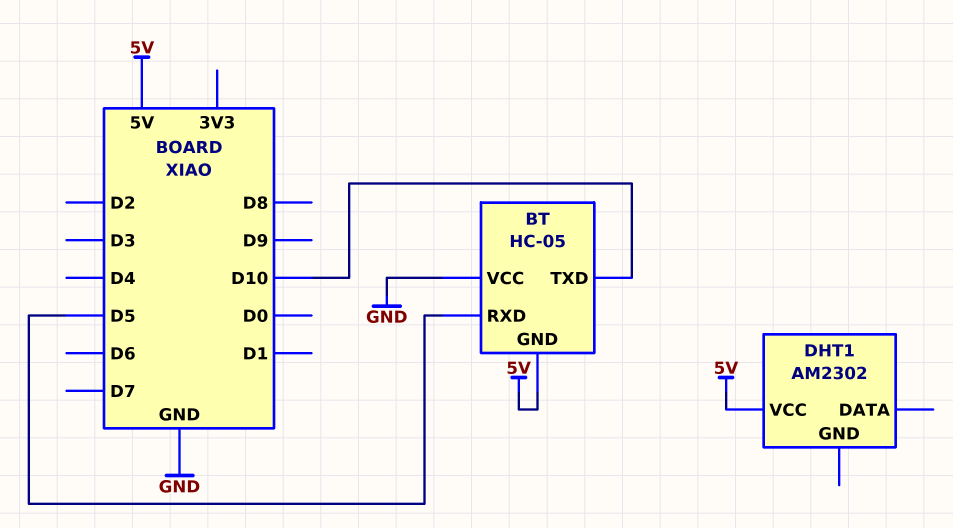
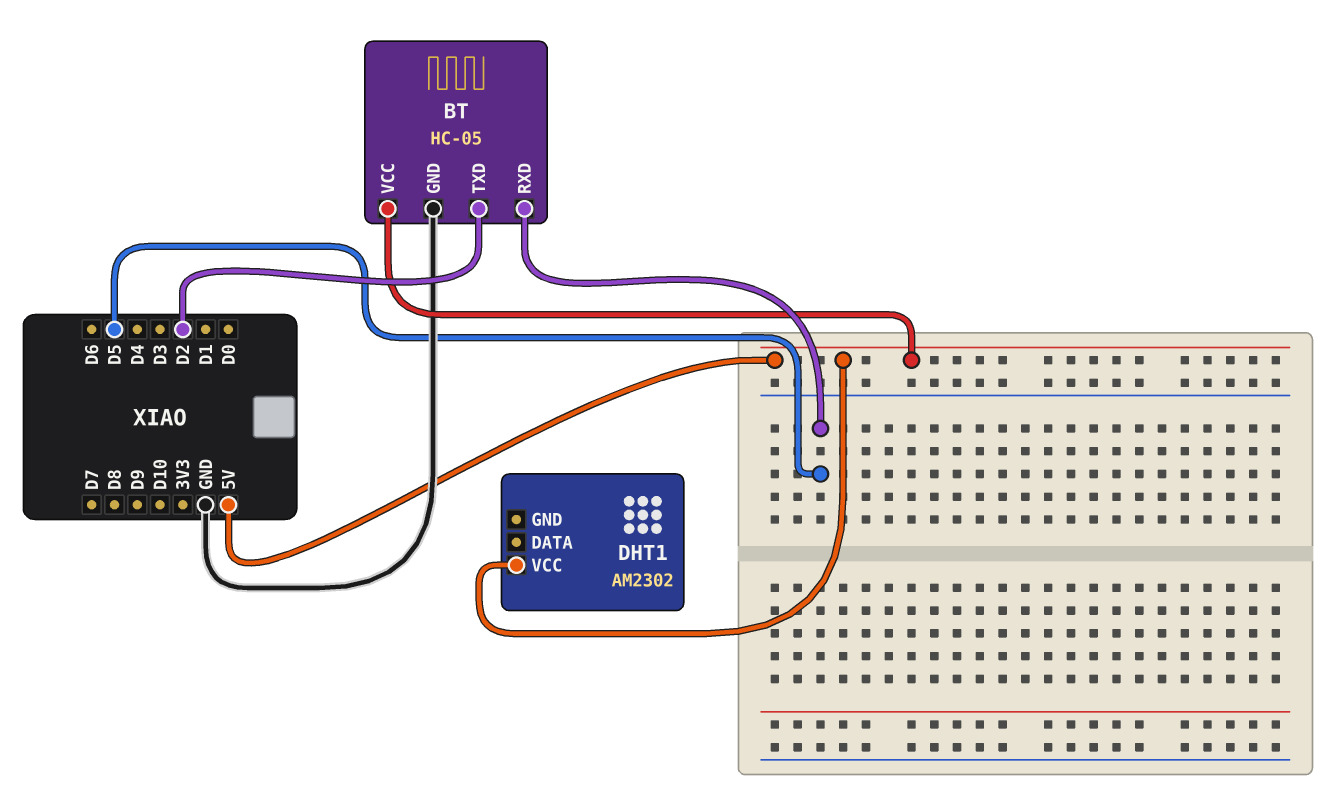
BT pin GND: 5V -> GND
BT pin TXD: D10 -> D2
BT pin VCC: GND -> 5V

